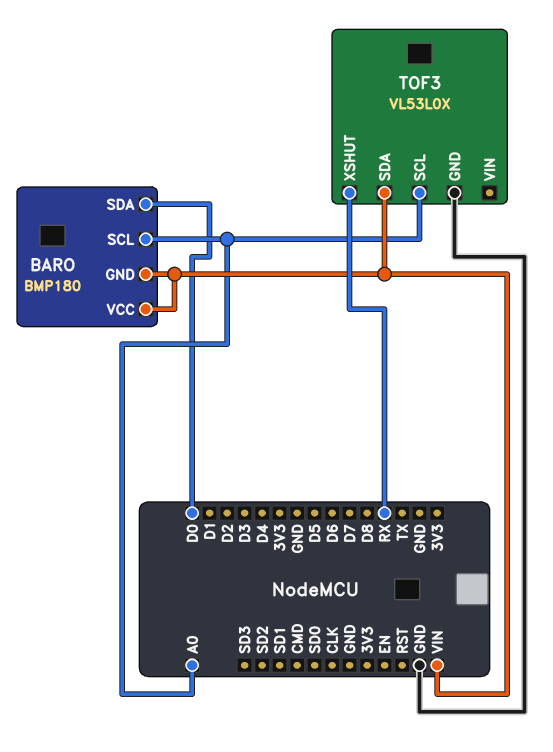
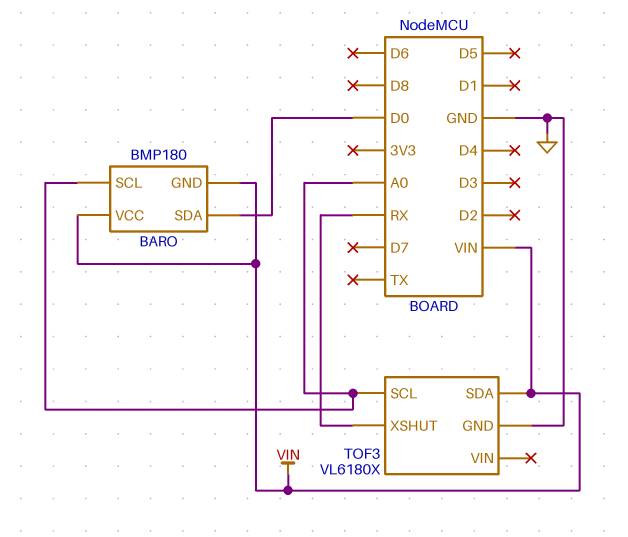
TOF3: VL53L0X -> VL6180X

